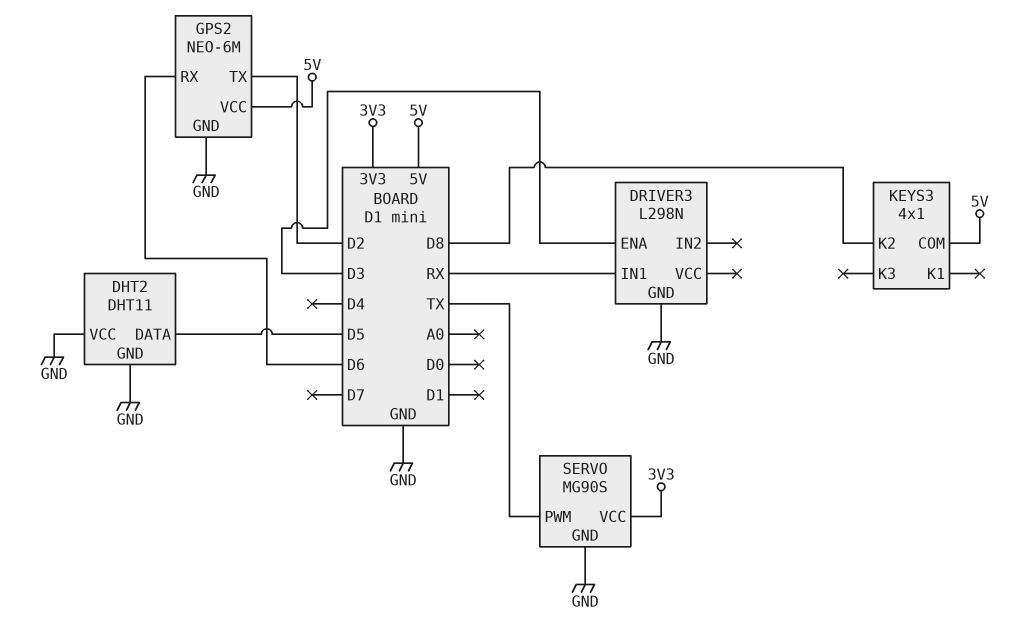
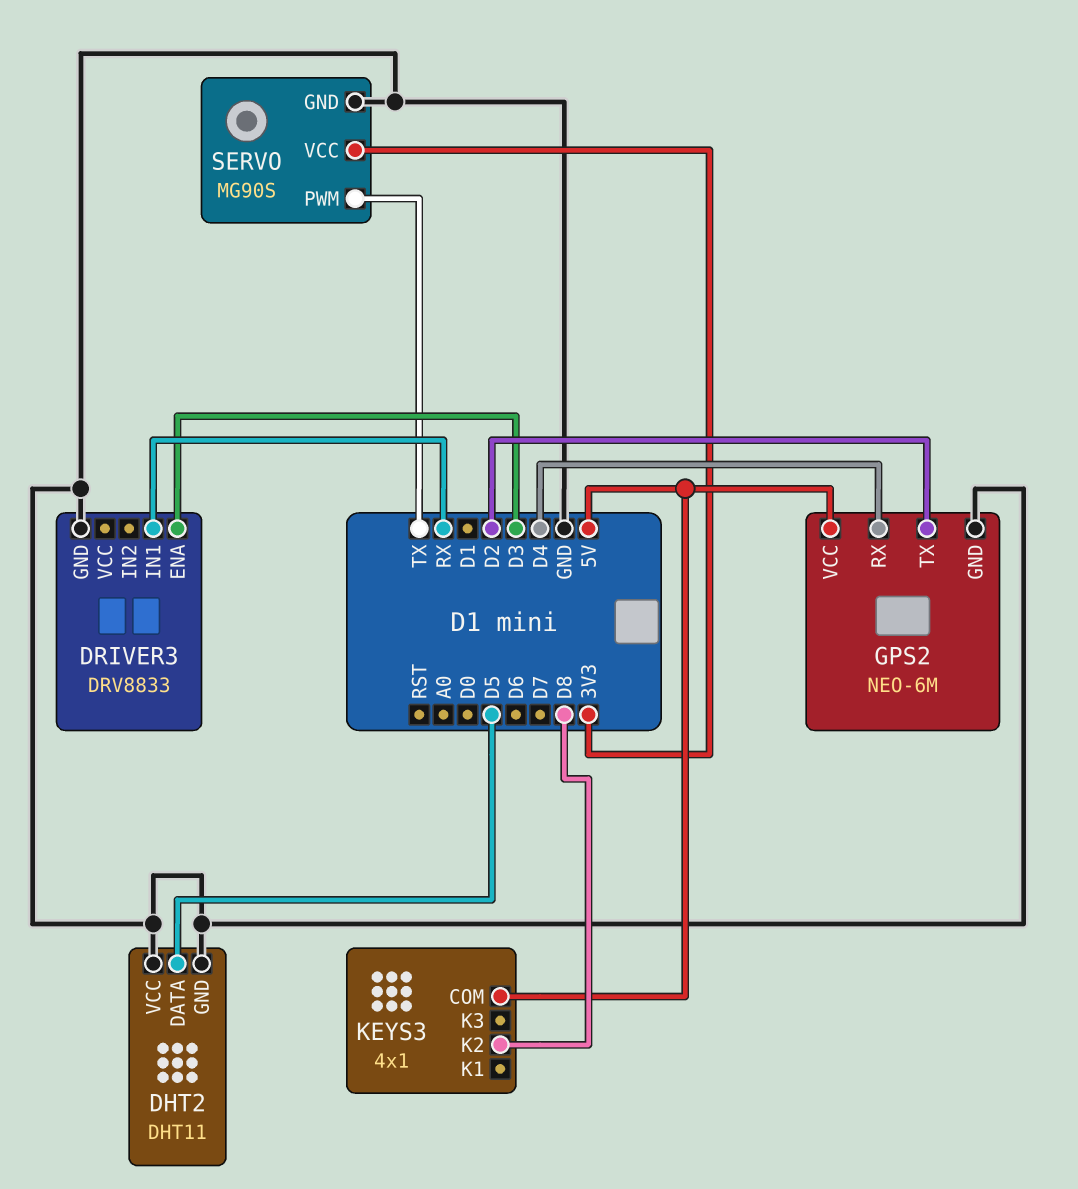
DRIVER3: L298N -> DRV8833
GPS2 pin RX: D6 -> D4

